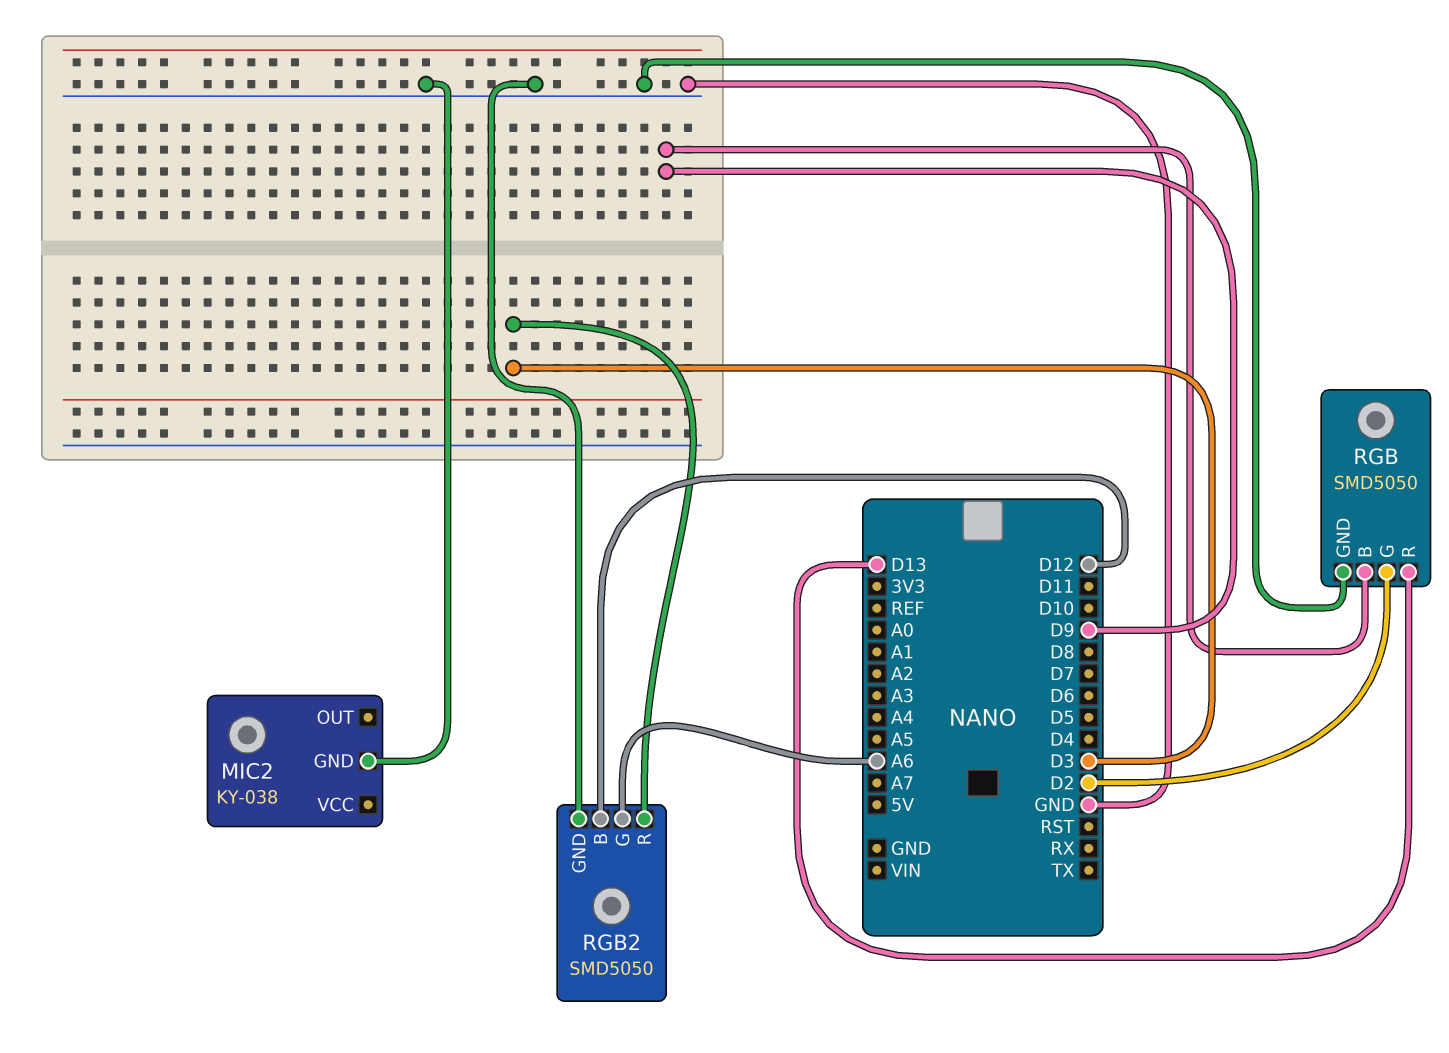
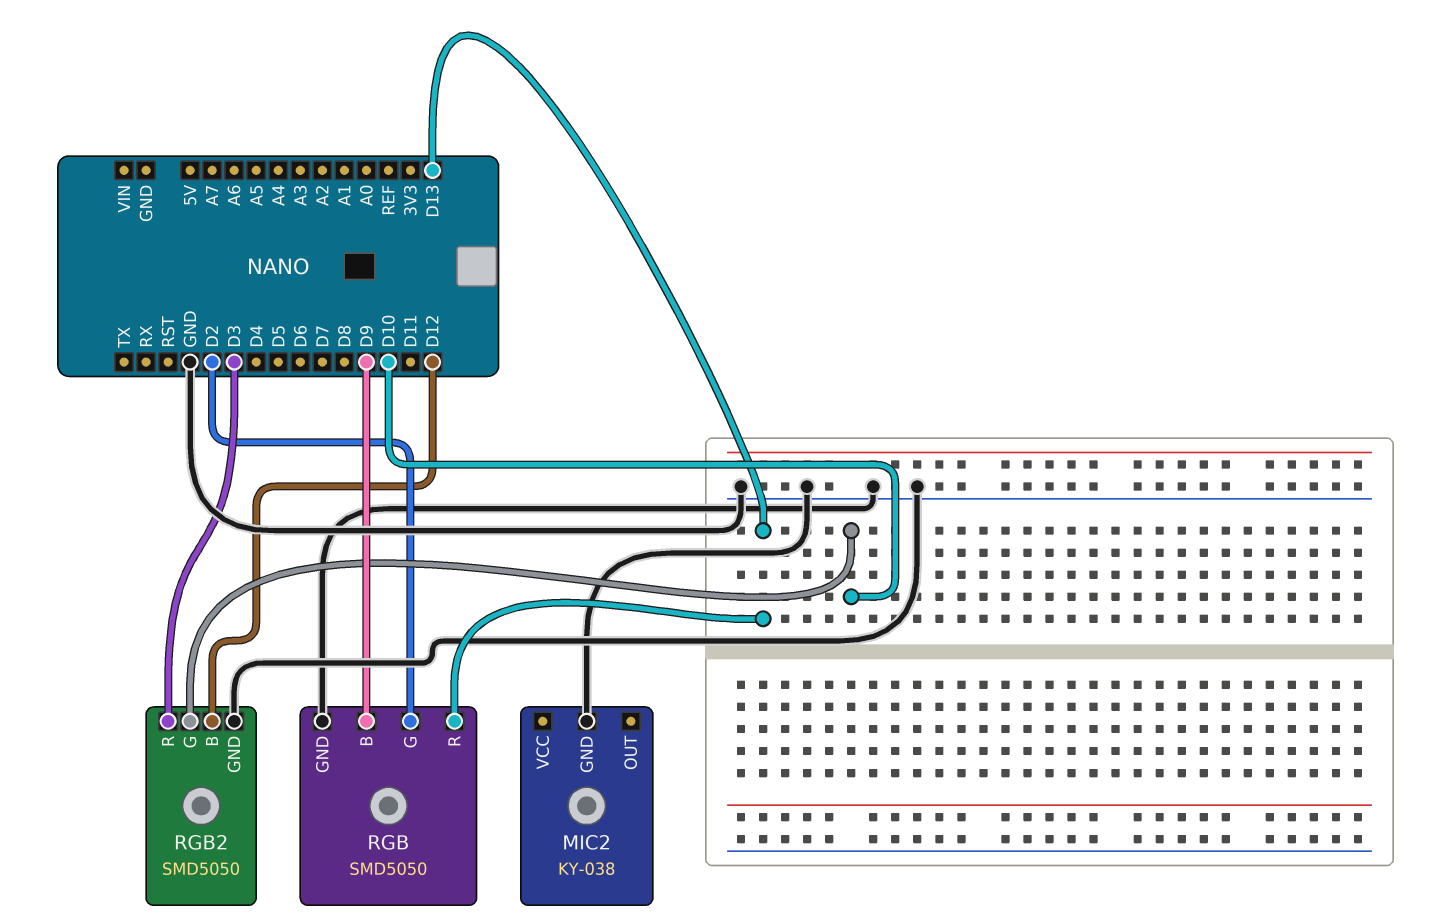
RGB2 pin G: A6 -> D10

